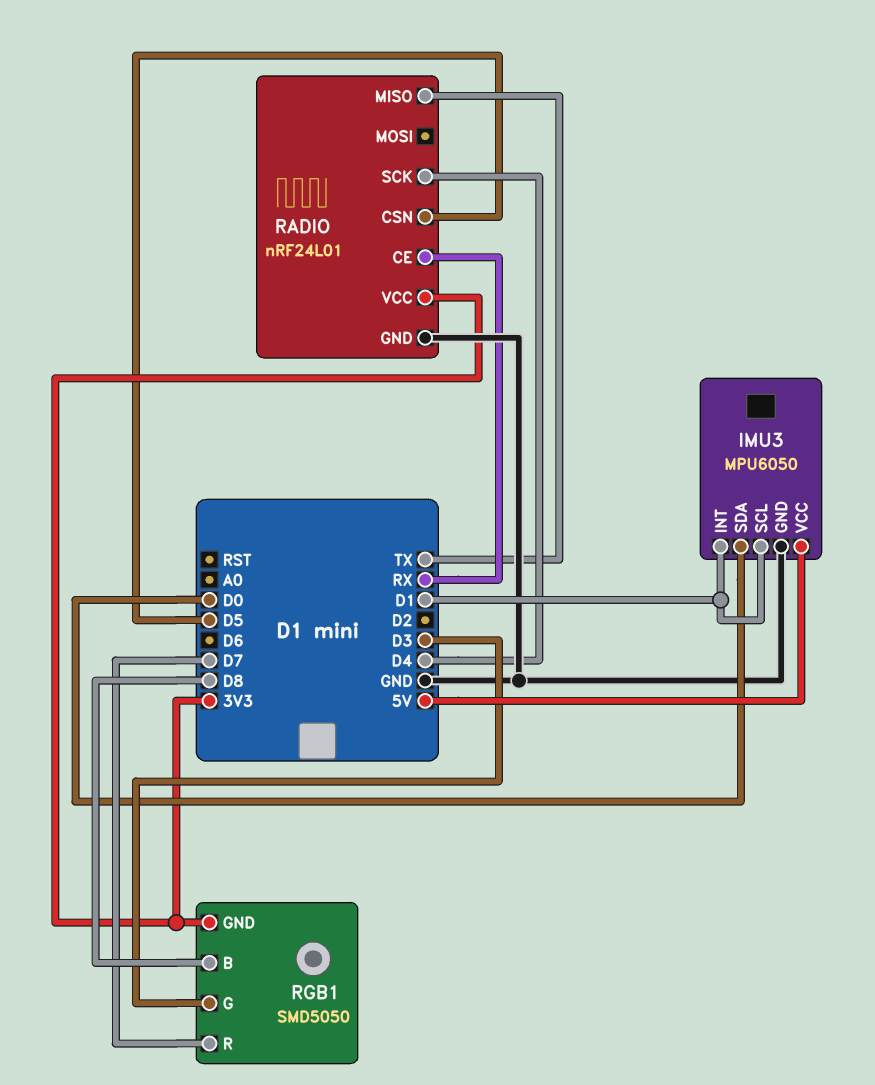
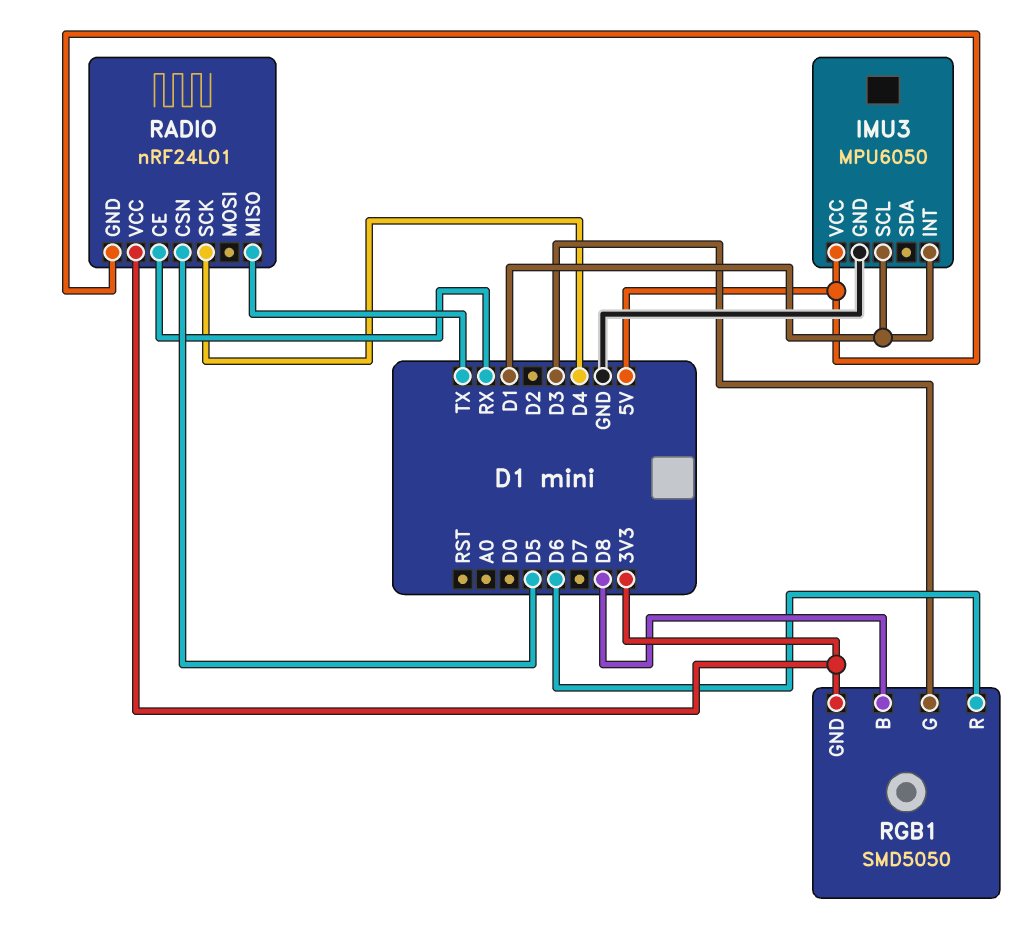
IMU3 pin SDA: D0 -> none
RADIO pin GND: GND -> 5V
RGB1 pin R: D7 -> D6

